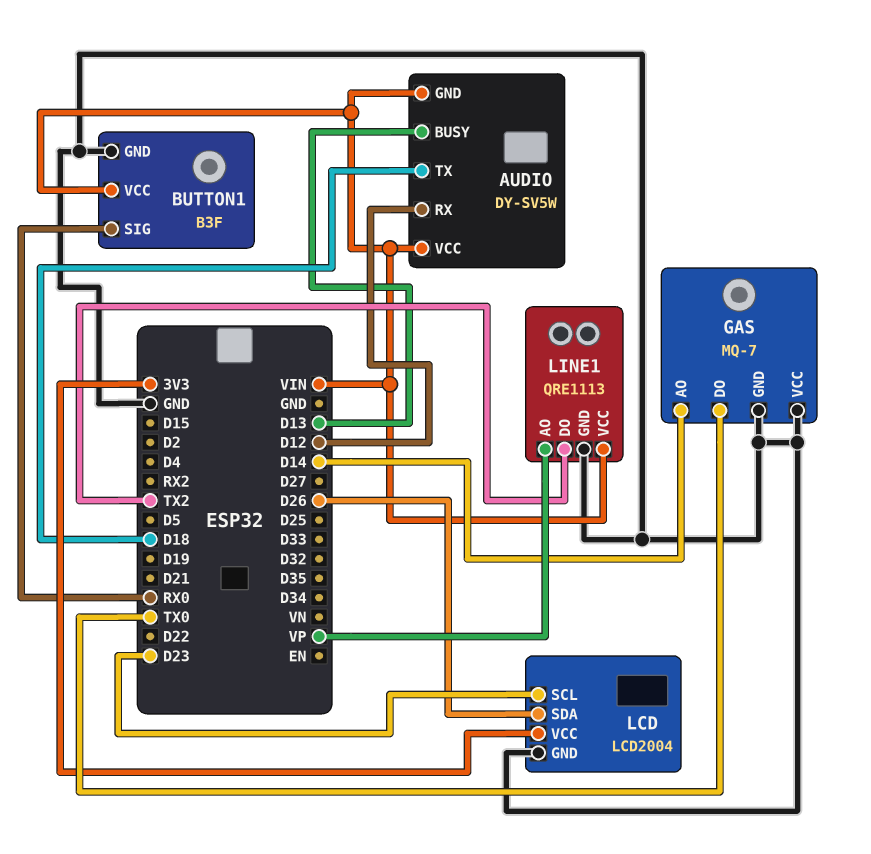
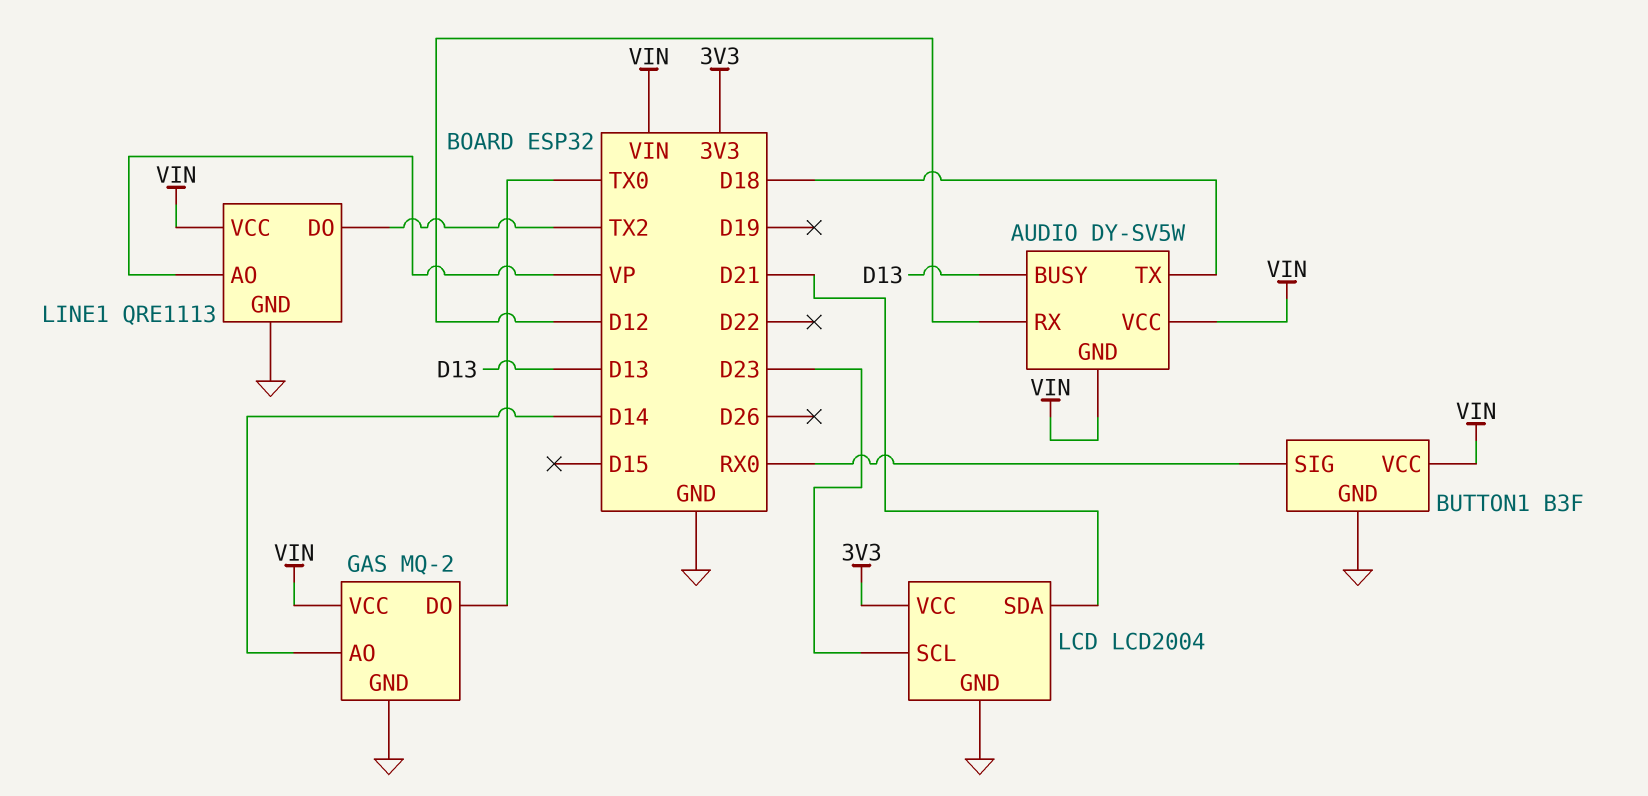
GAS: MQ-7 -> MQ-2
GAS pin VCC: GND -> VIN
LCD pin SDA: D26 -> D21

